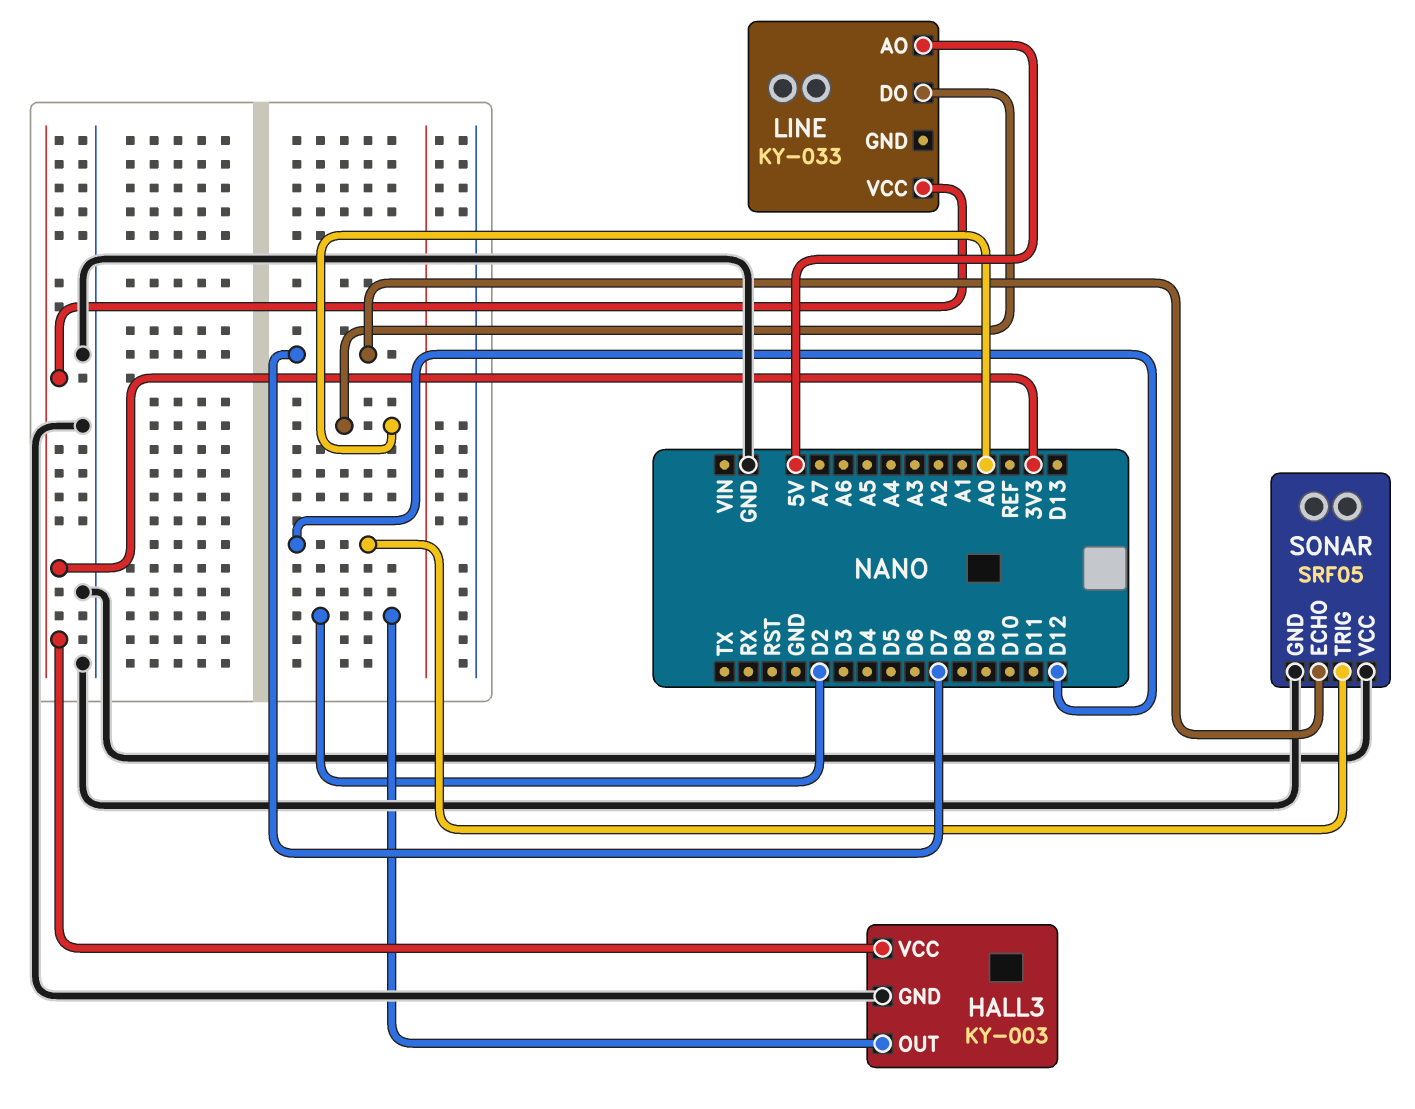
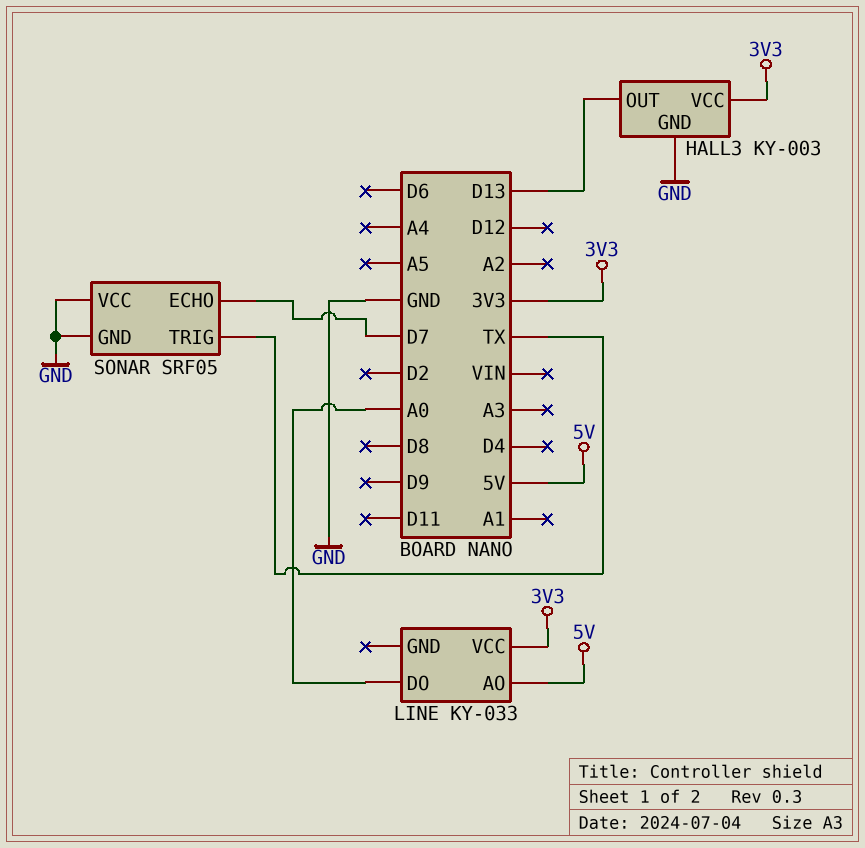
HALL3 pin OUT: D2 -> D13
SONAR pin TRIG: D12 -> TX

